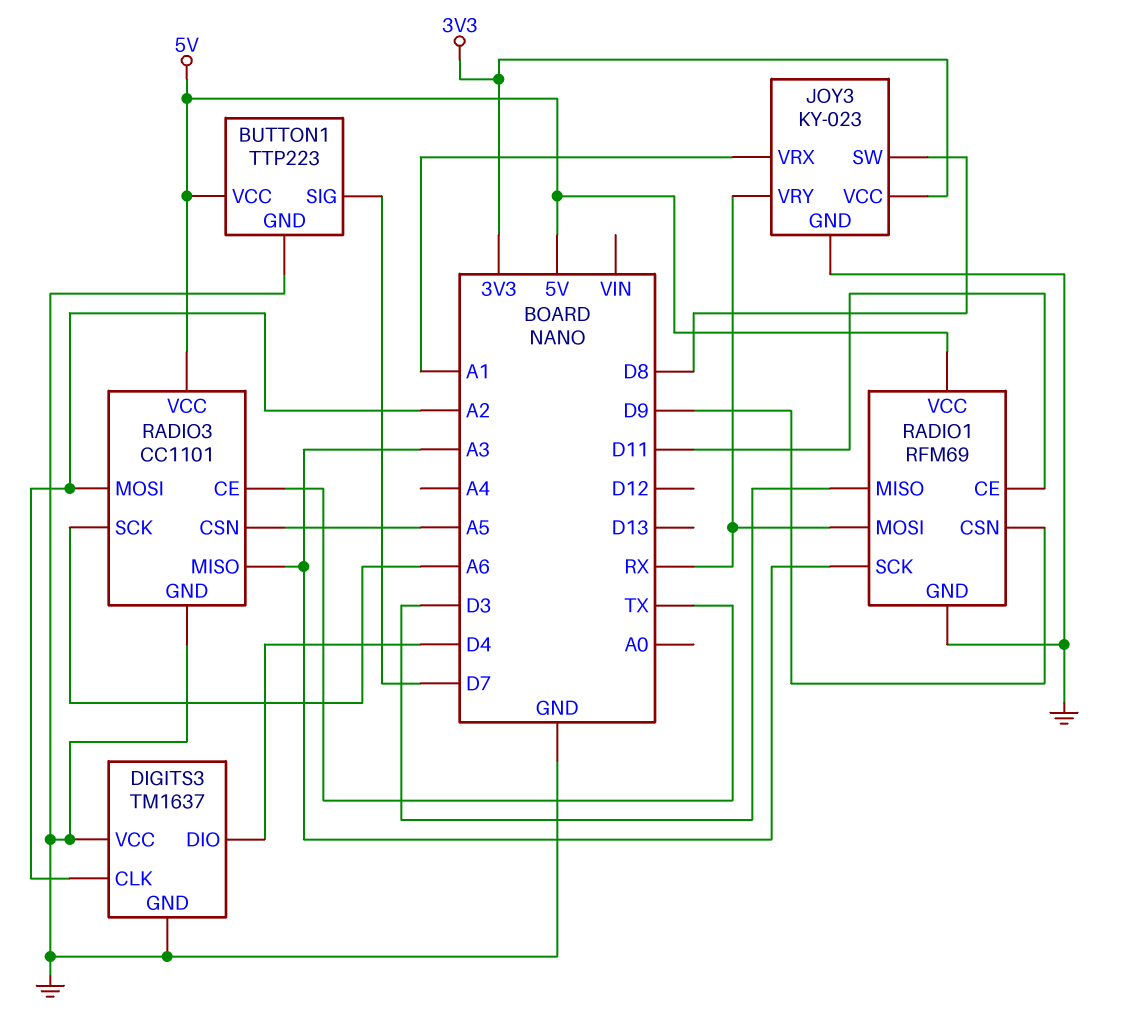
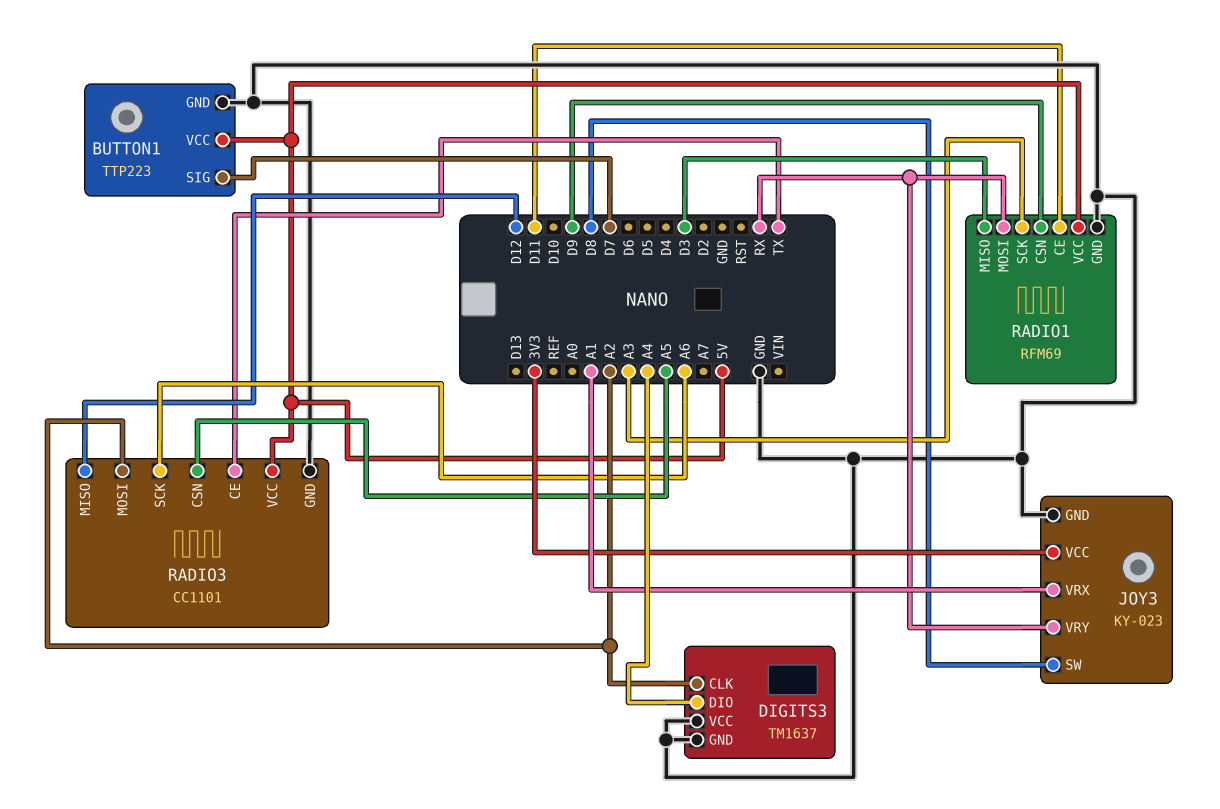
DIGITS3 pin DIO: D4 -> A4
RADIO3 pin MISO: A3 -> D12

